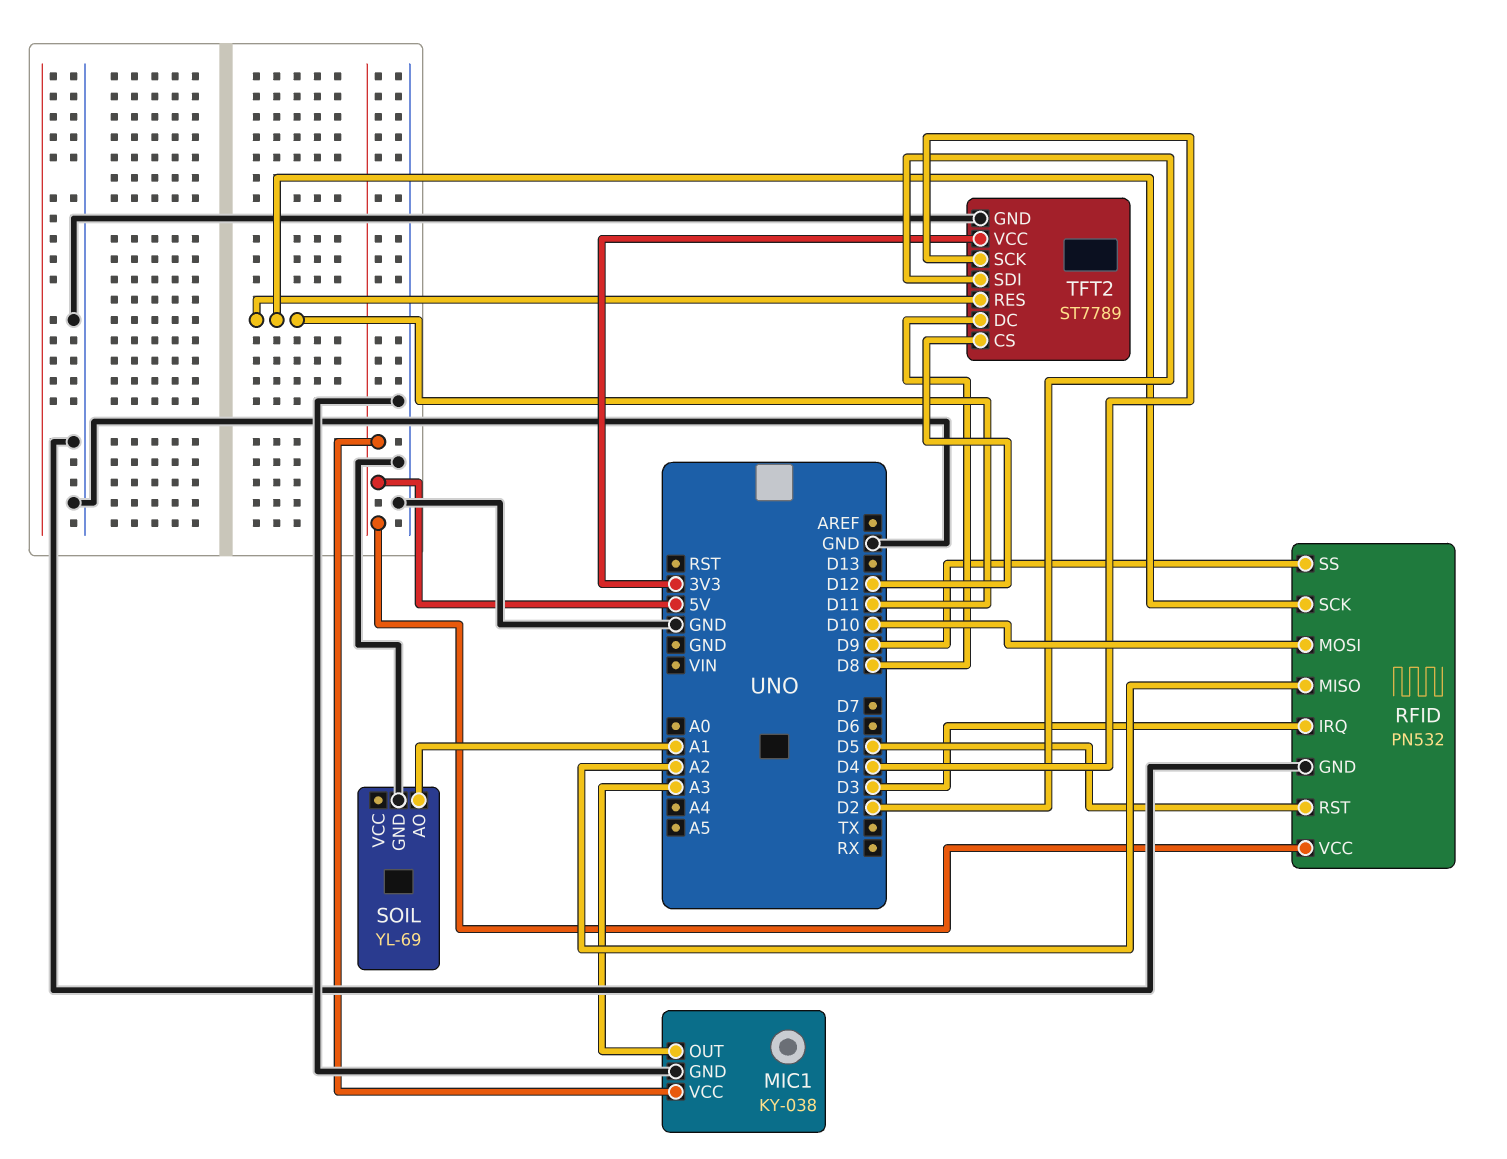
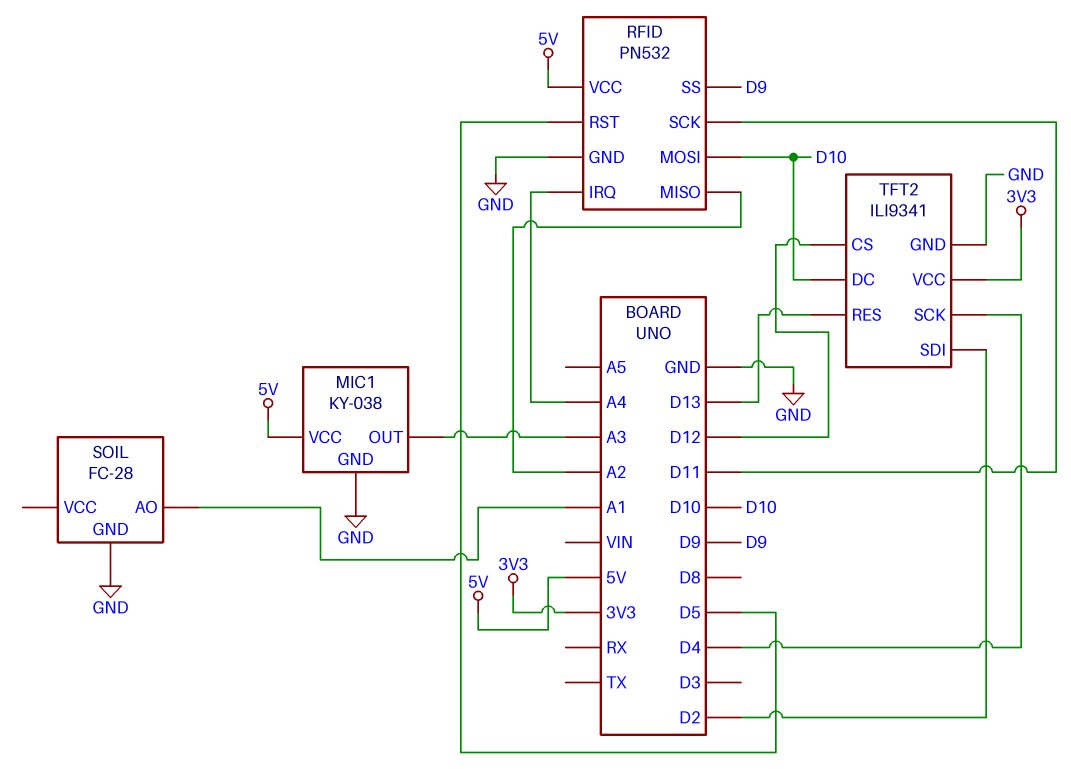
RFID pin IRQ: D3 -> A4
SOIL: YL-69 -> FC-28
TFT2: ST7789 -> ILI9341
TFT2 pin DC: D8 -> D10
TFT2 pin RES: D11 -> D13

